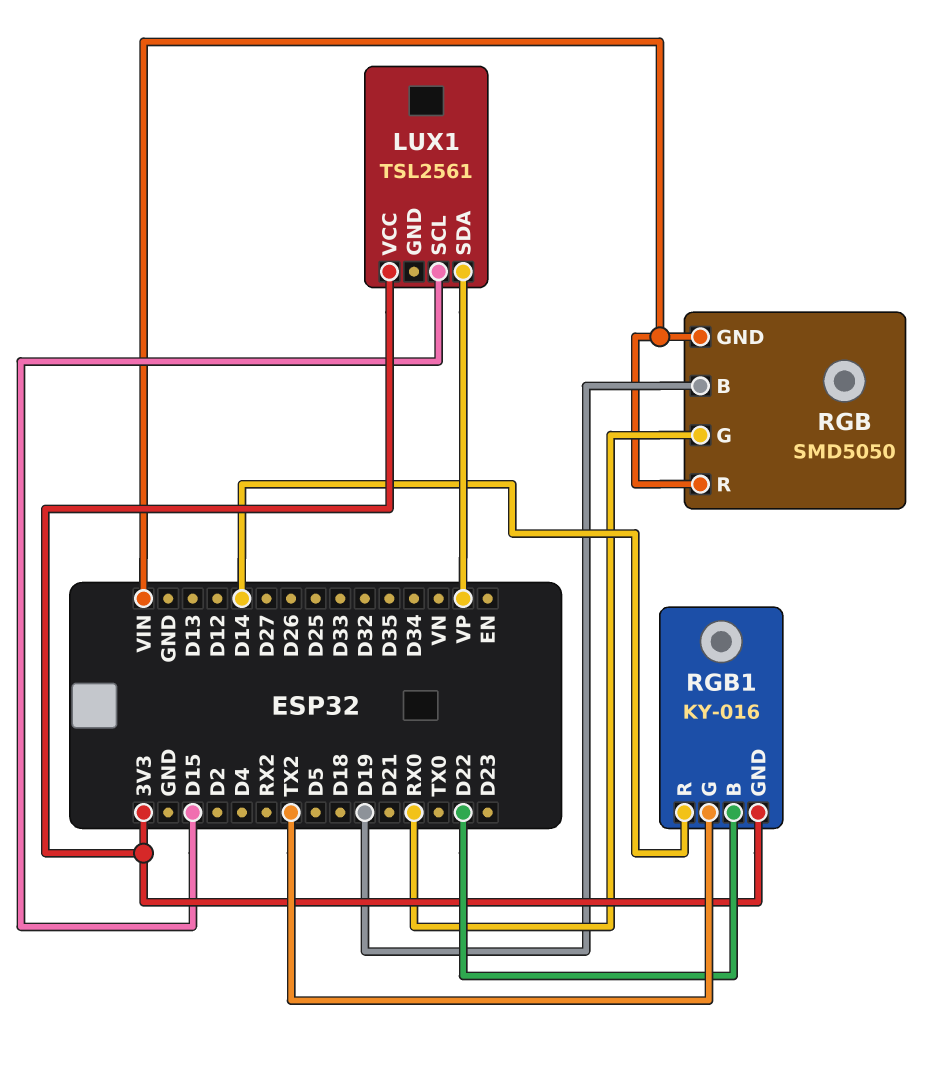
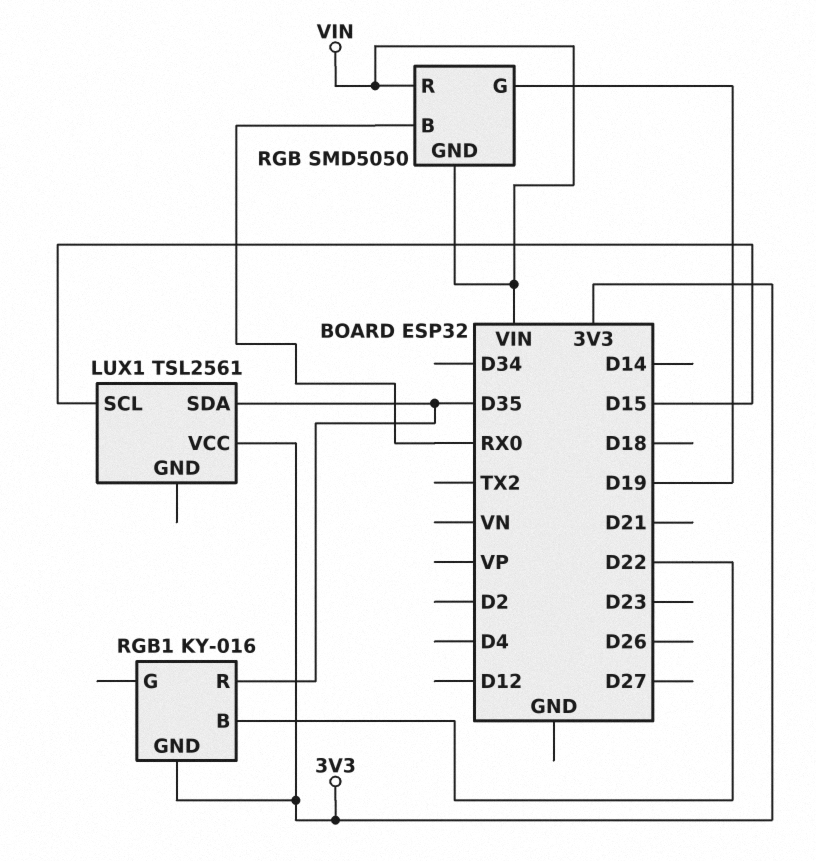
LUX1 pin SDA: VP -> D35
RGB pin B: D19 -> RX0
RGB pin G: RX0 -> D19
RGB1 pin G: TX2 -> none
RGB1 pin R: D14 -> D35

